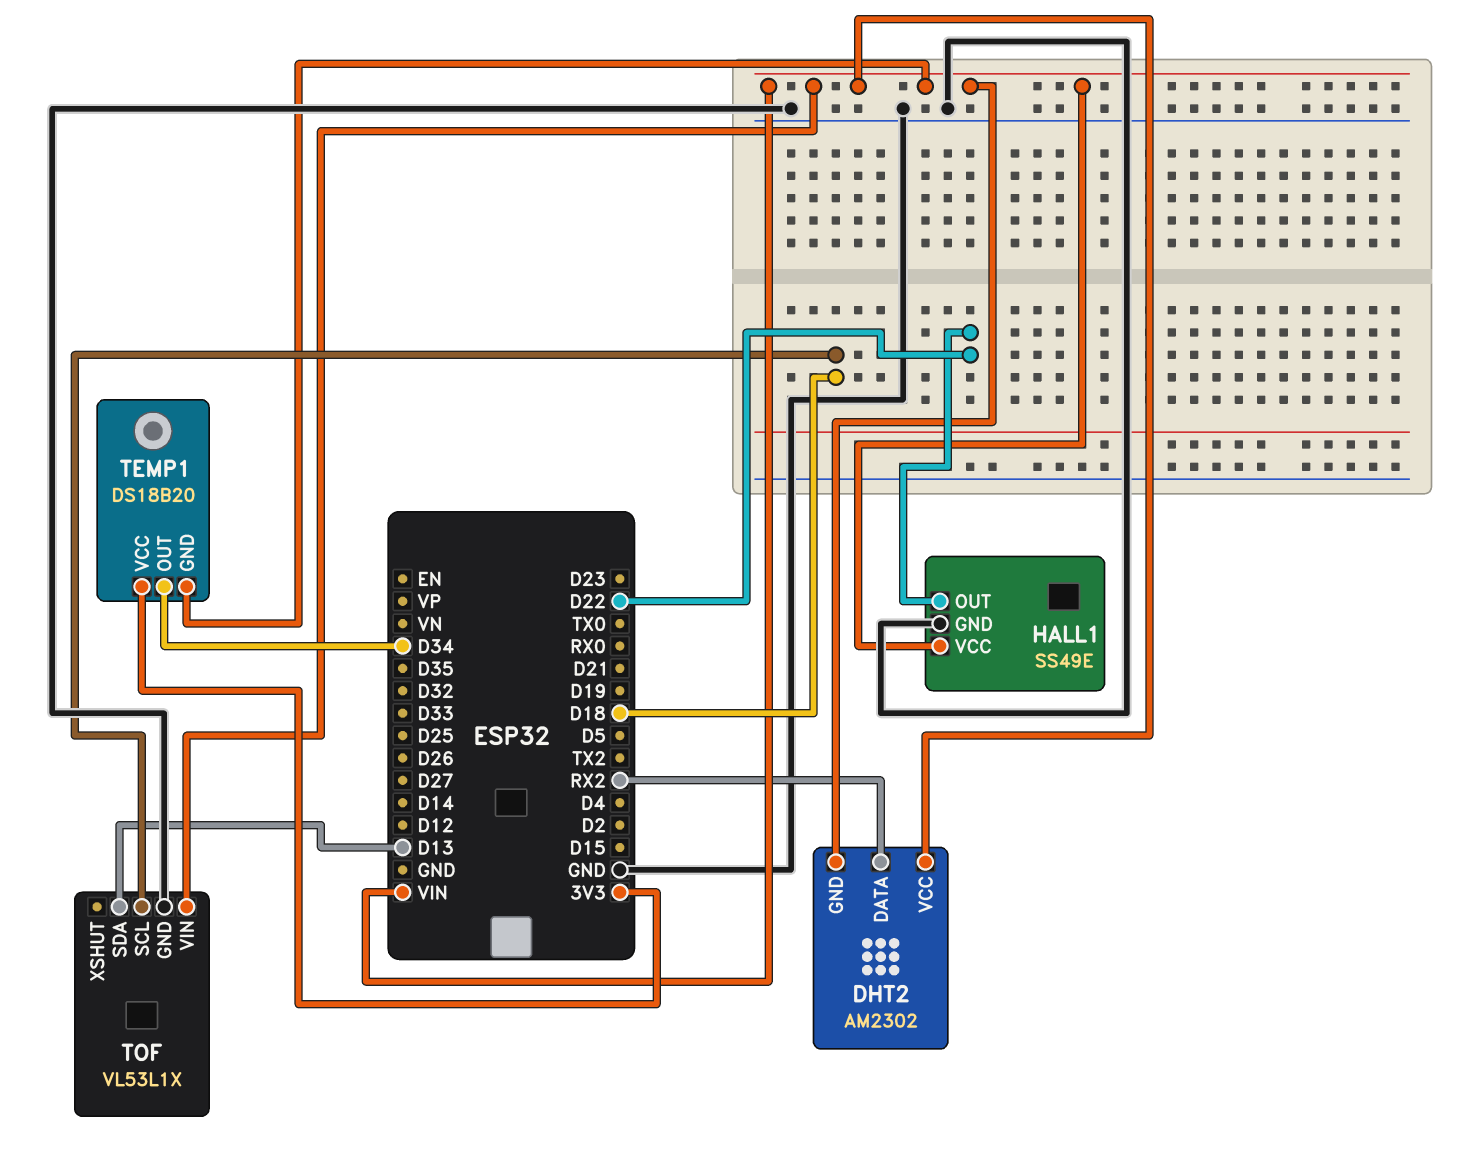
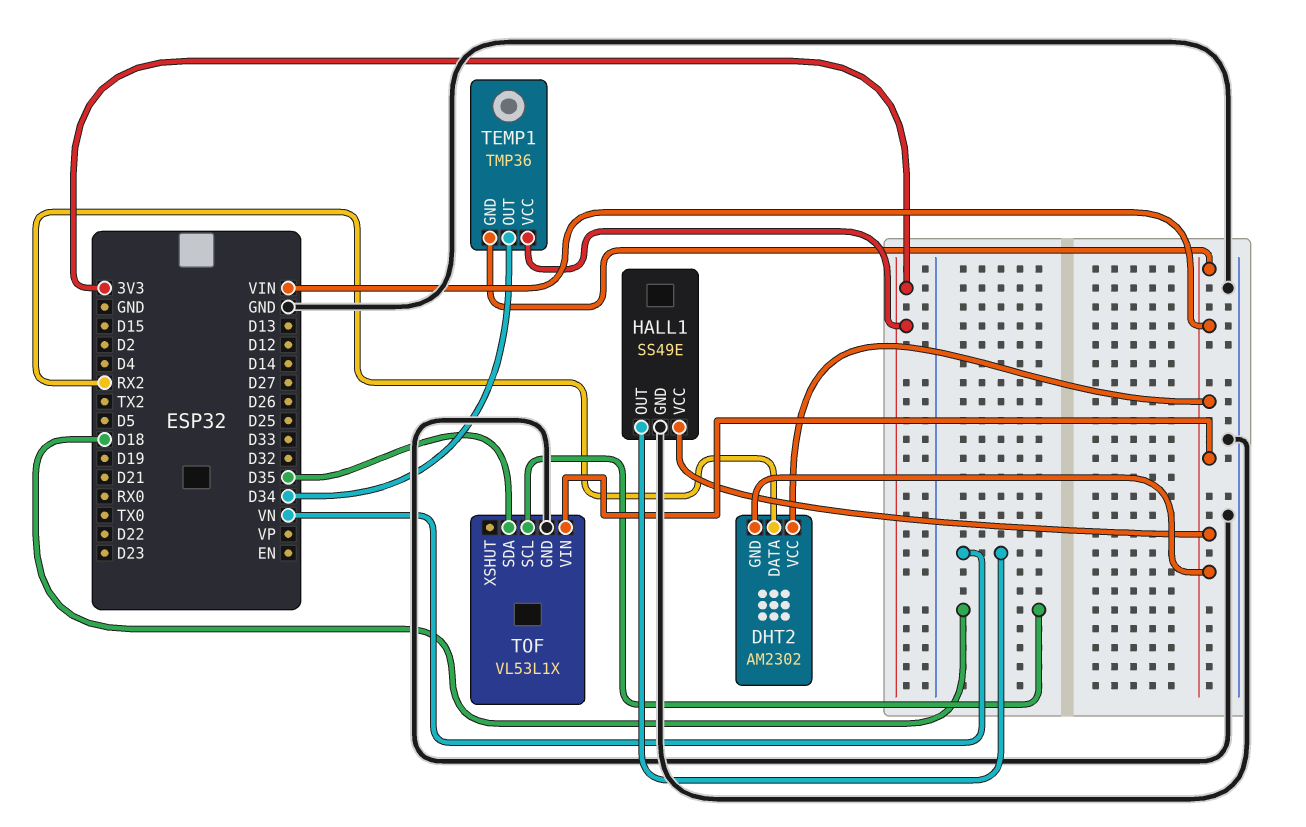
HALL1 pin OUT: D22 -> VN
TEMP1: DS18B20 -> TMP36
TOF pin SDA: D13 -> D35

